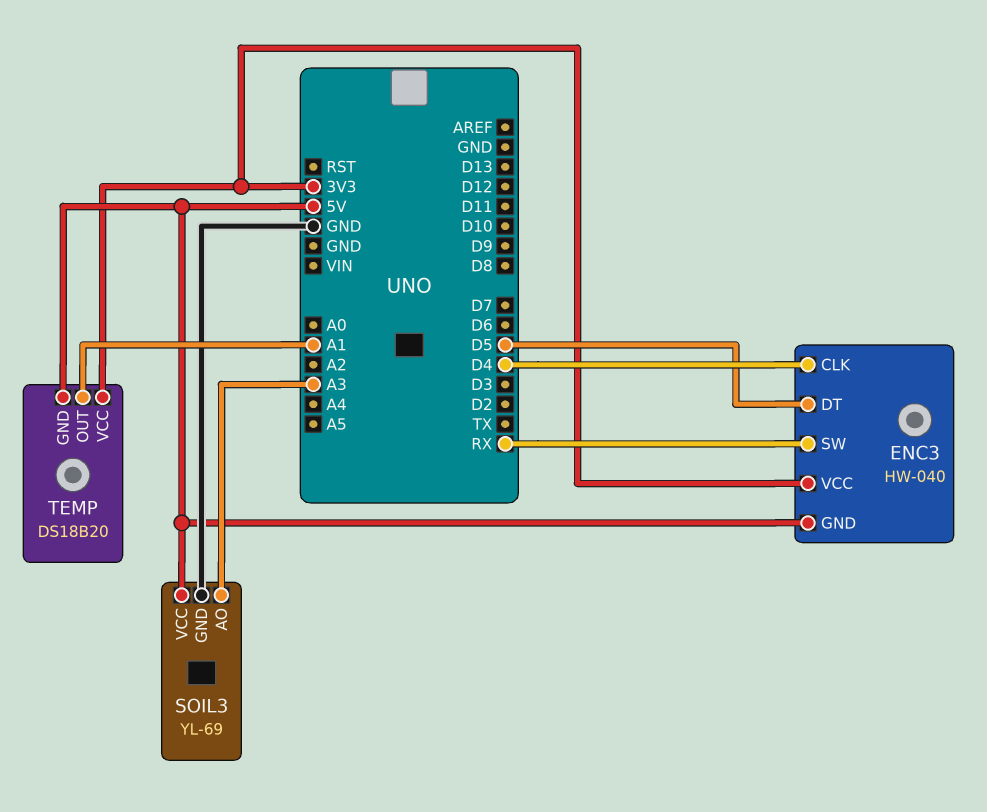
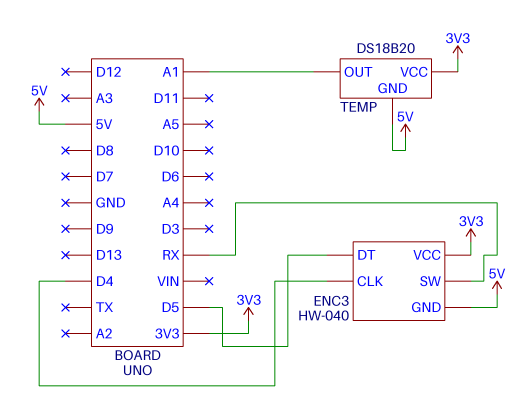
SOIL3: YL-69 -> none
SOIL3 pin AO: A3 -> none
SOIL3 pin GND: GND -> none
SOIL3 pin VCC: 5V -> none

